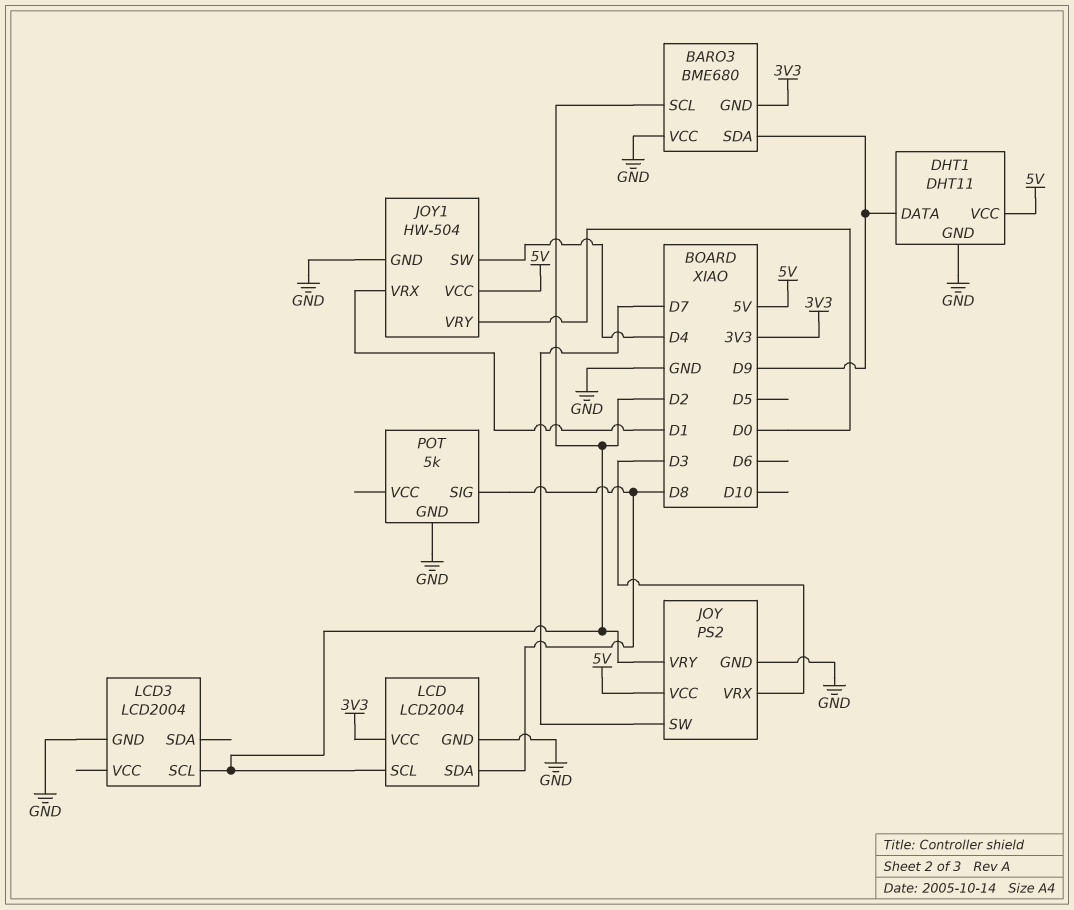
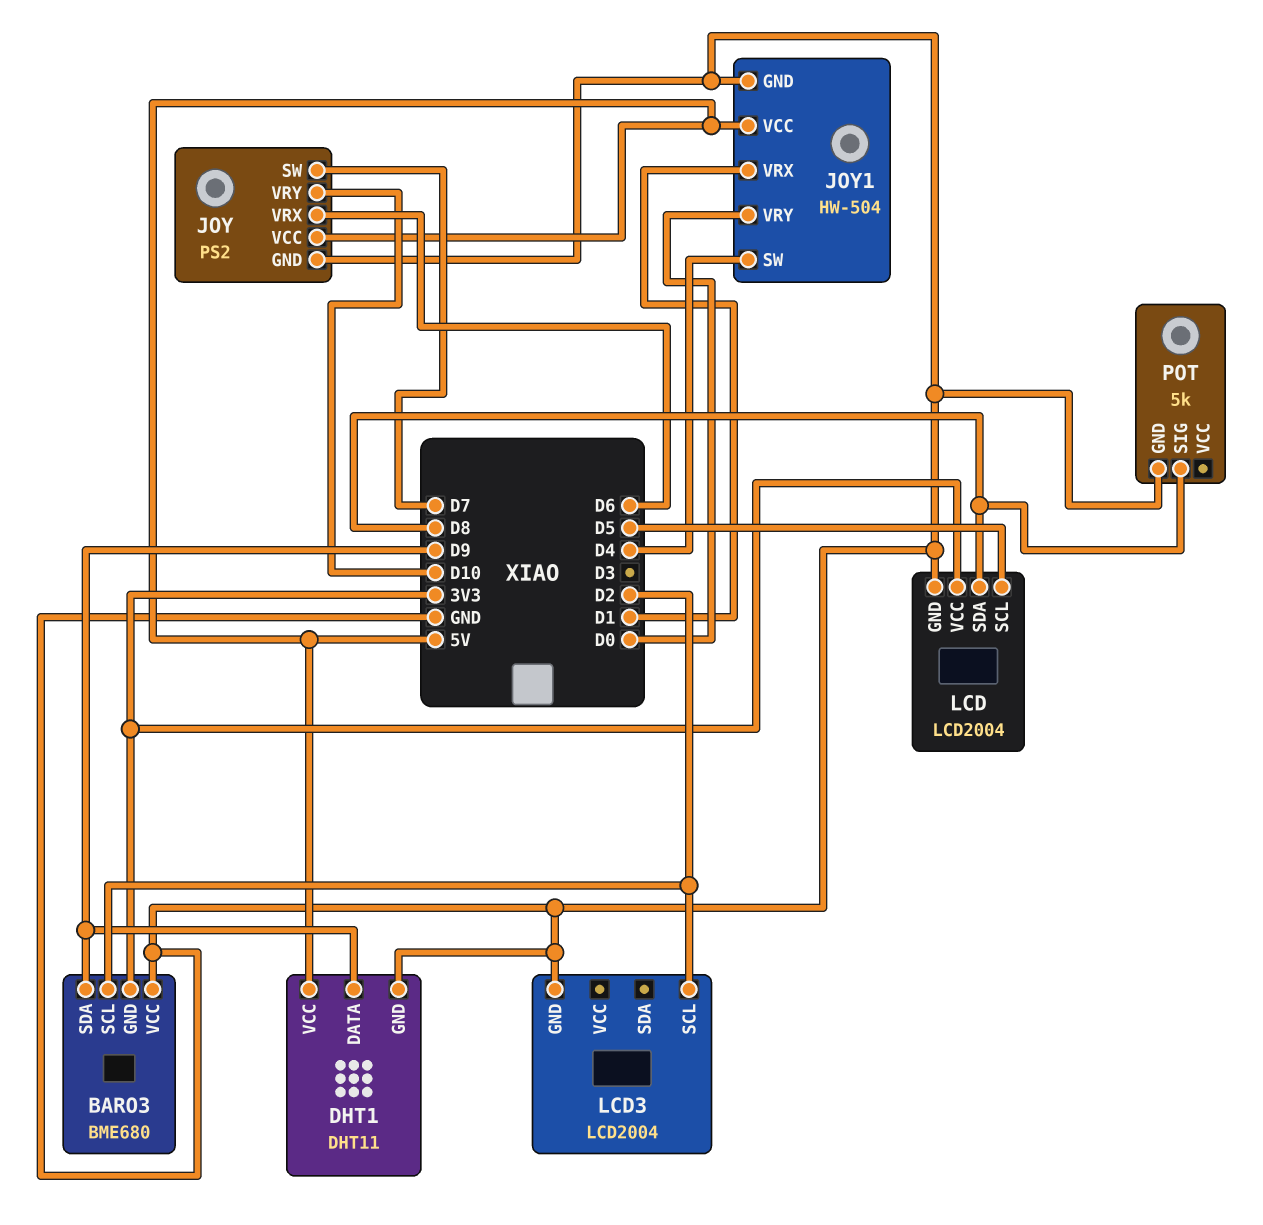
JOY pin VRX: D3 -> D6
JOY pin VRY: D2 -> D10
LCD pin SCL: D2 -> D5

